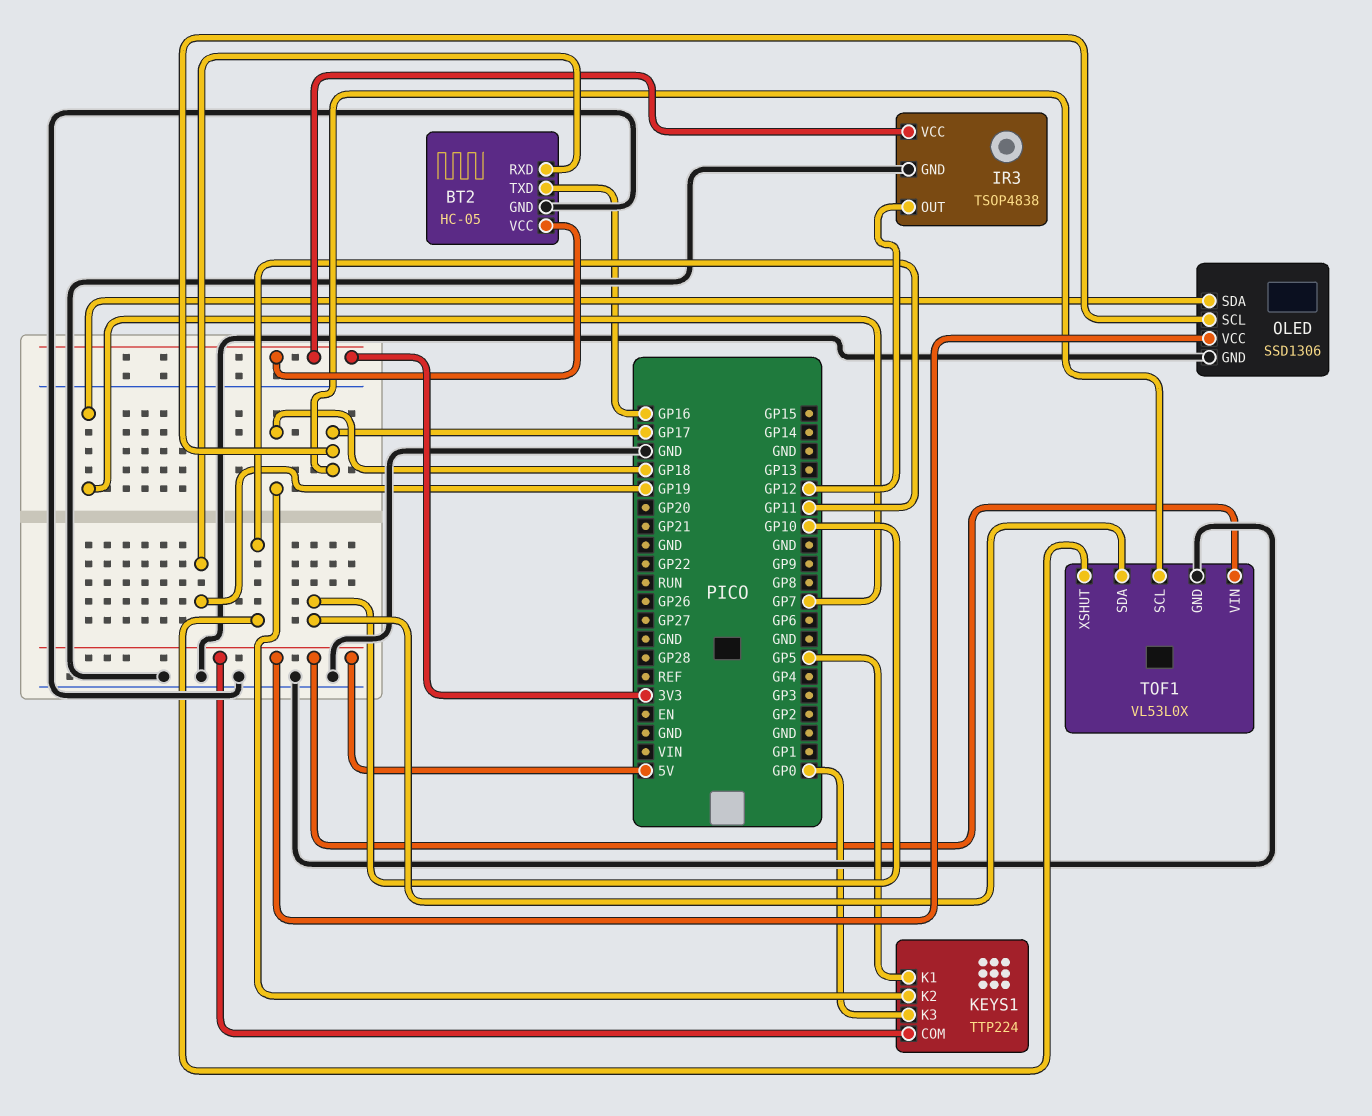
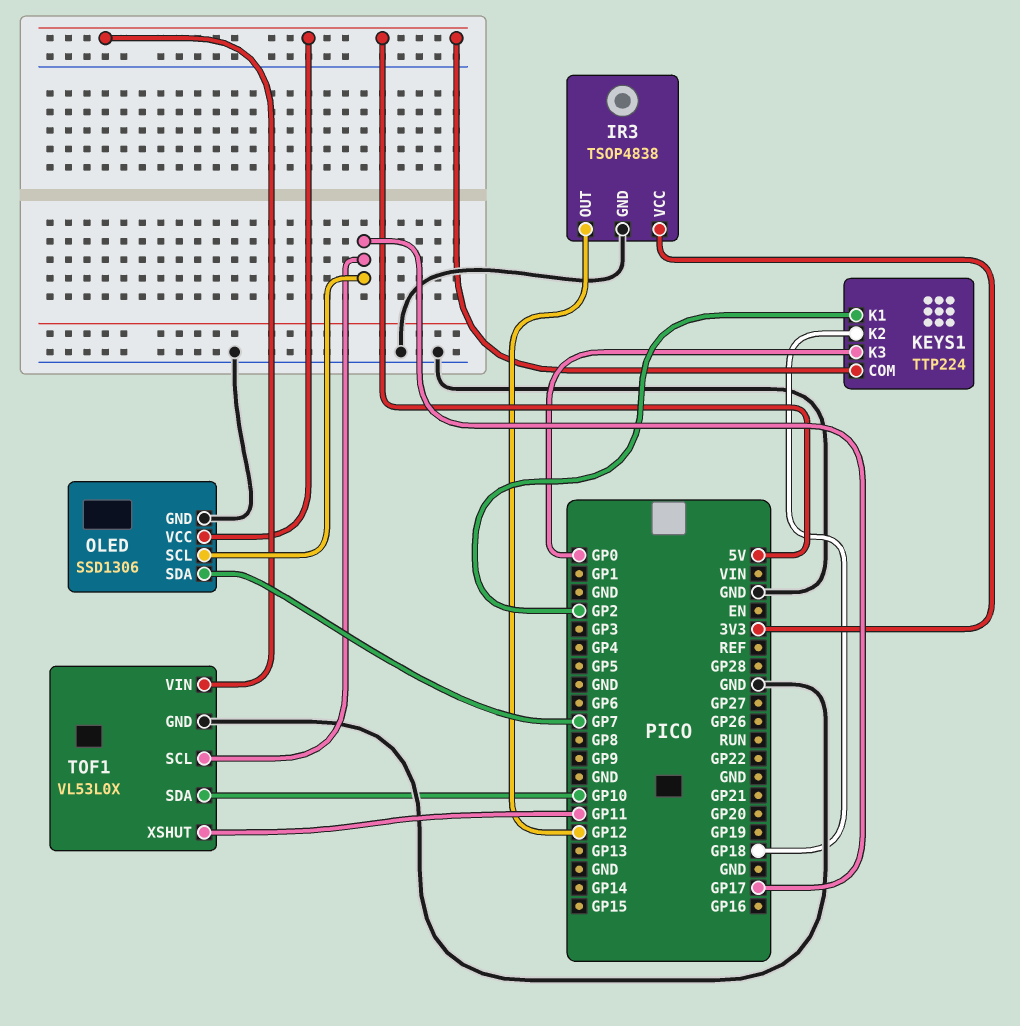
BT2: HC-05 -> none
BT2 pin GND: GND -> none
BT2 pin RXD: GP19 -> none
BT2 pin TXD: GP16 -> none
BT2 pin VCC: 3V3 -> none
KEYS1 pin K1: GP5 -> GP2

